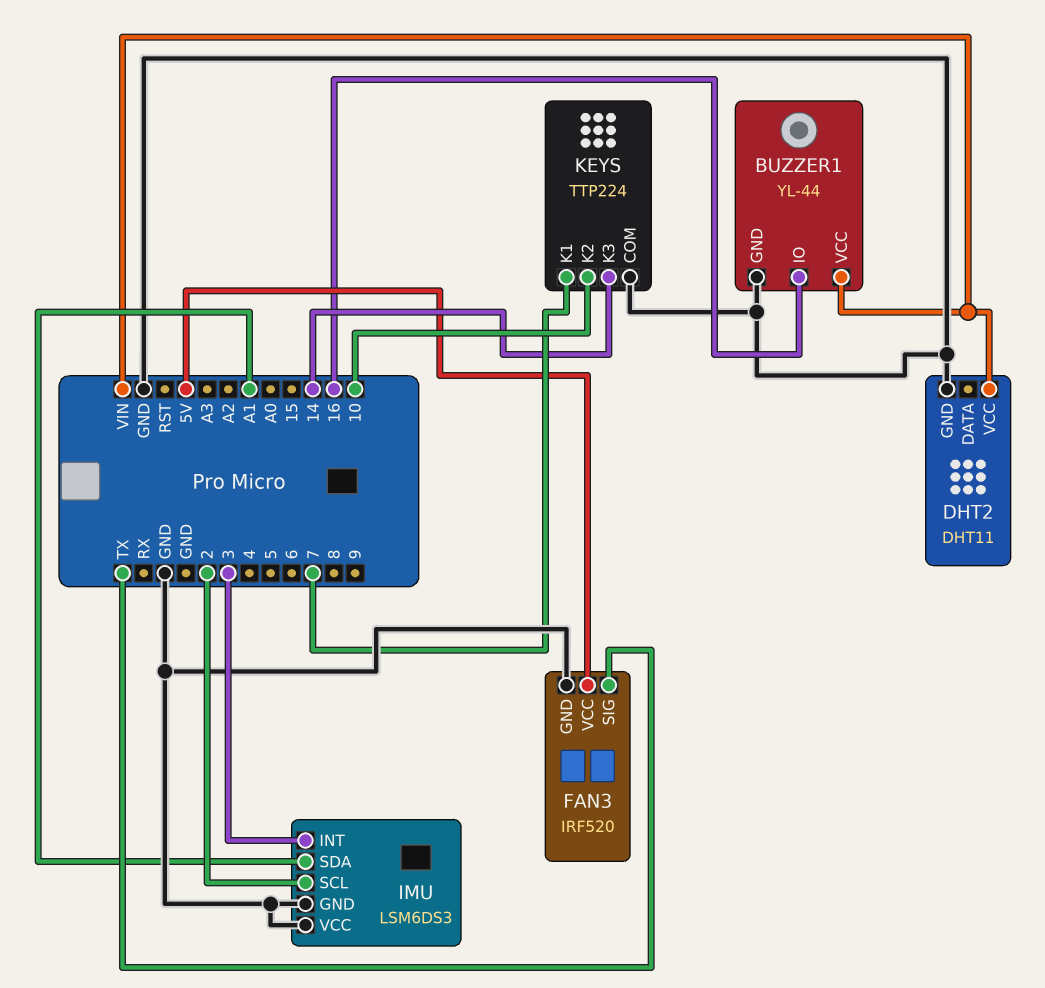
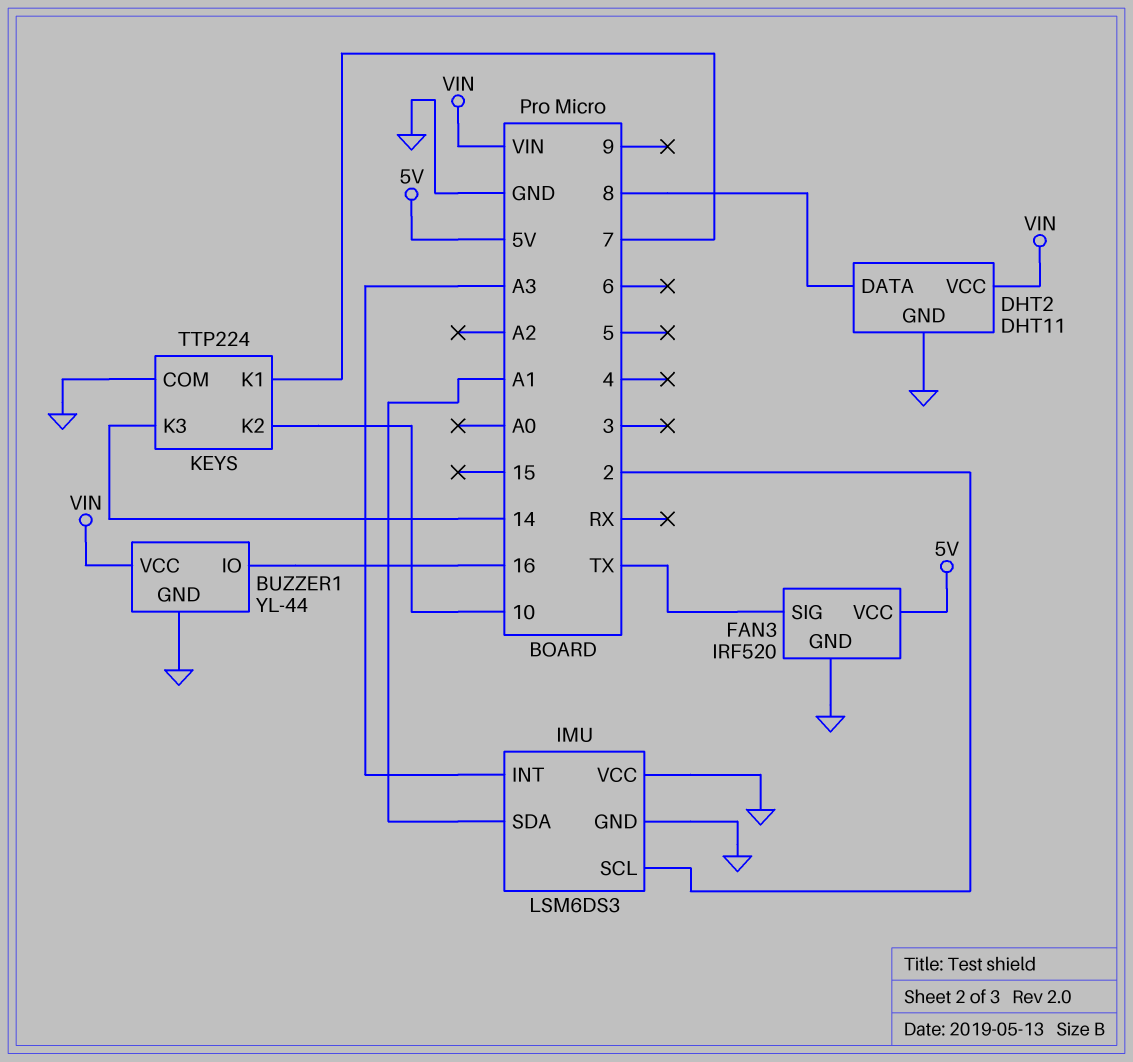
DHT2 pin DATA: none -> 8
IMU pin INT: 3 -> A3

